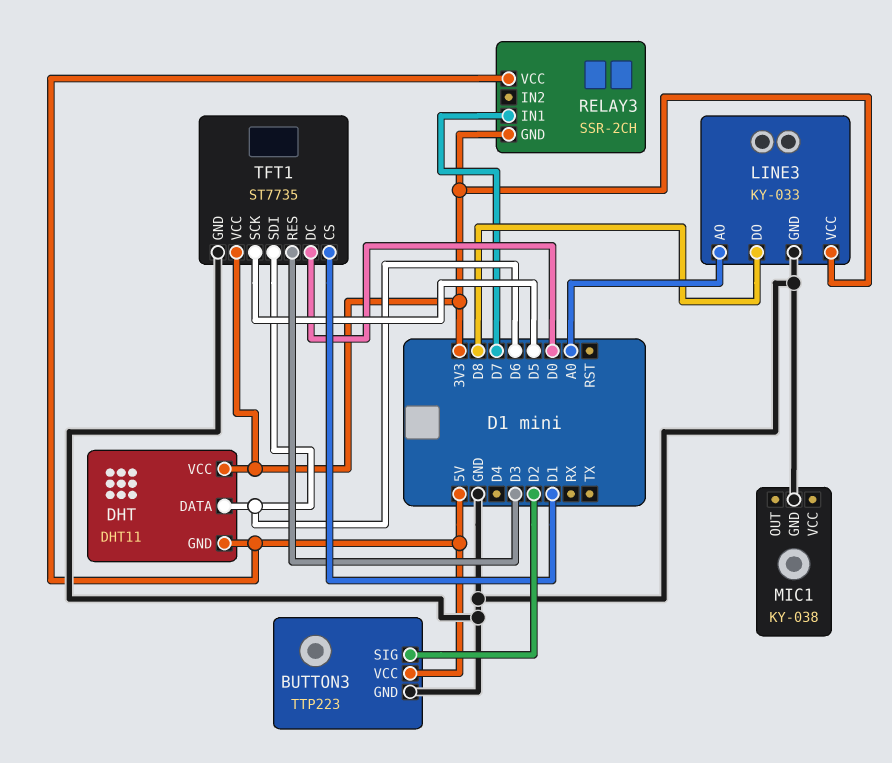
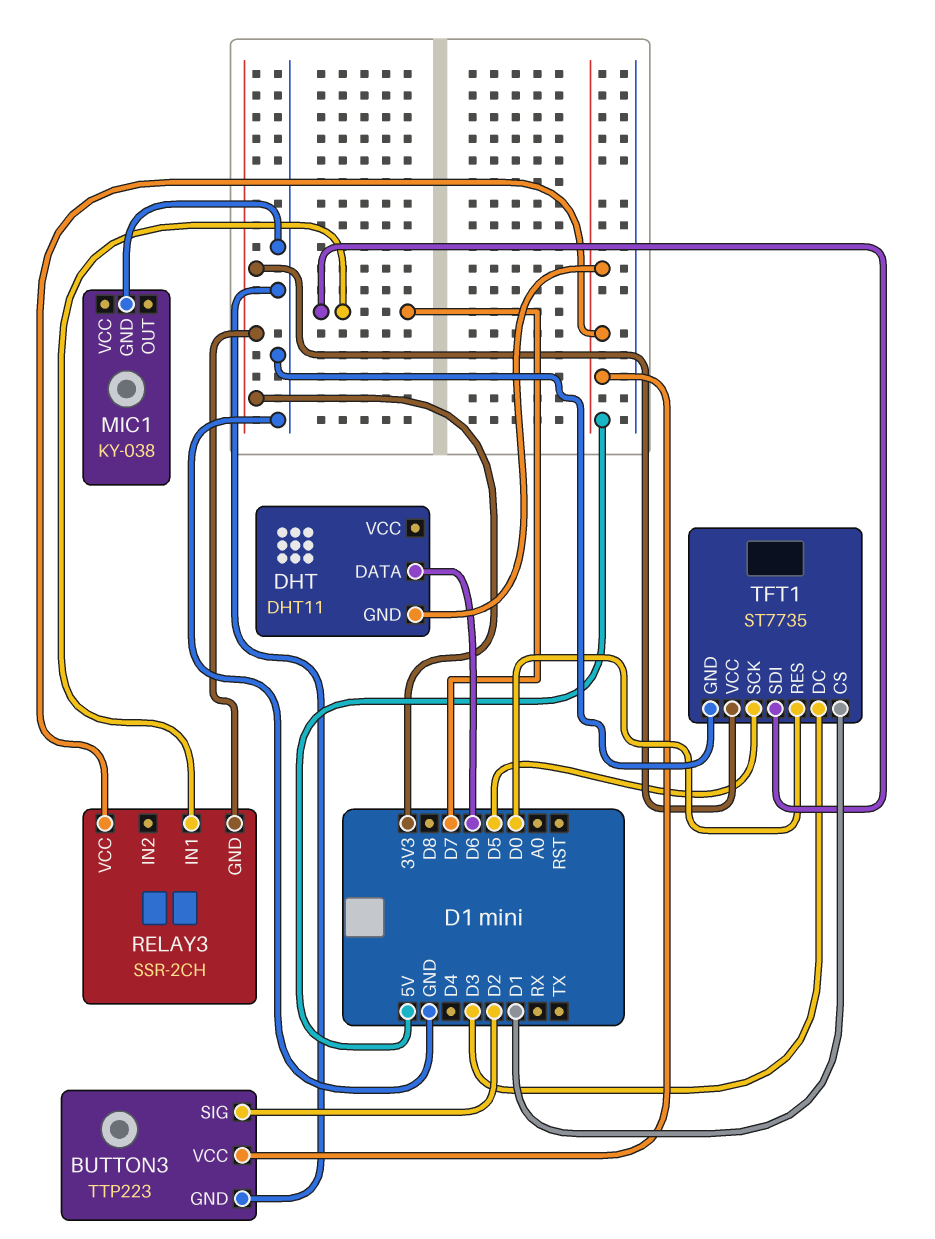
DHT pin VCC: 3V3 -> none
LINE3: KY-033 -> none
LINE3 pin AO: A0 -> none
LINE3 pin DO: D8 -> none
LINE3 pin GND: GND -> none
LINE3 pin VCC: 3V3 -> none
TFT1 pin DC: D0 -> D3
TFT1 pin RES: D3 -> D0
TFT1 pin SDI: D6 -> D7

